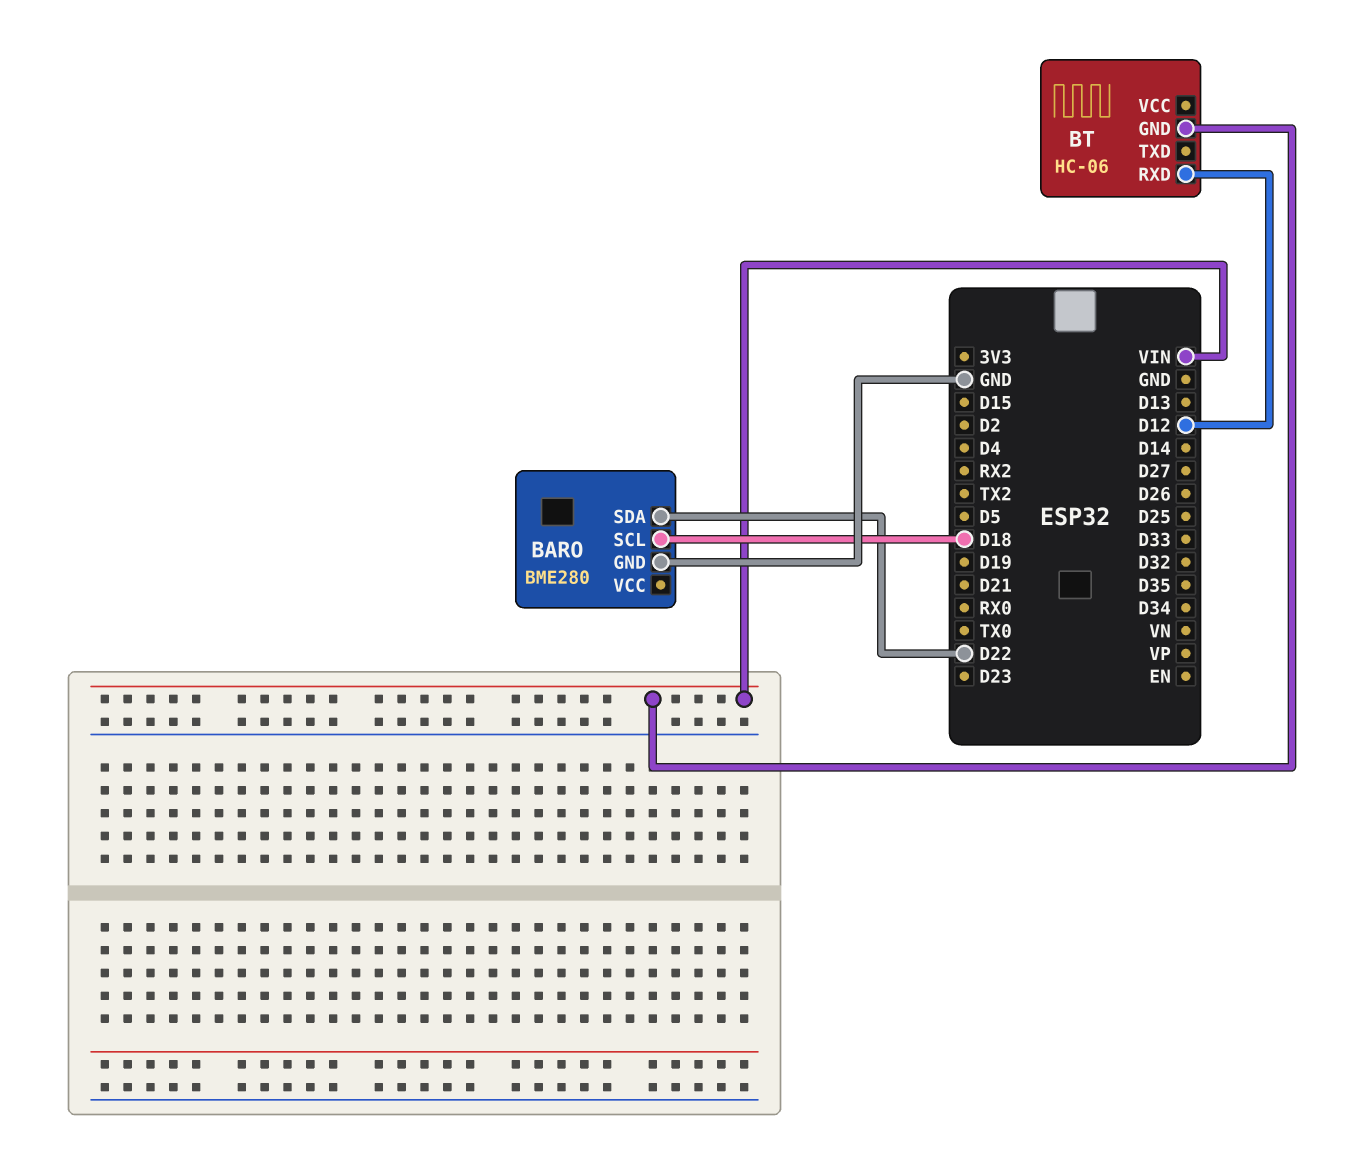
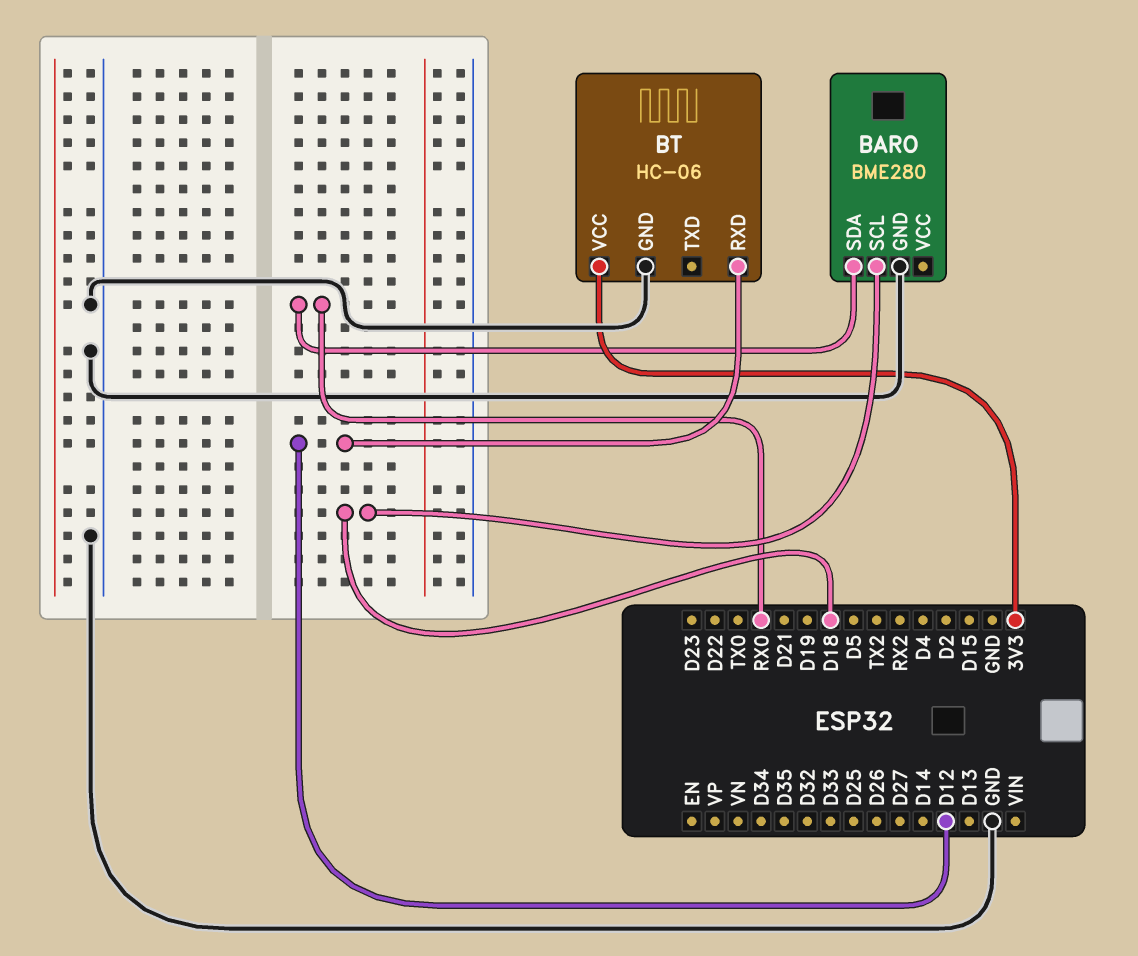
BARO pin SDA: D22 -> RX0
BT pin GND: VIN -> GND
BT pin VCC: none -> 3V3

